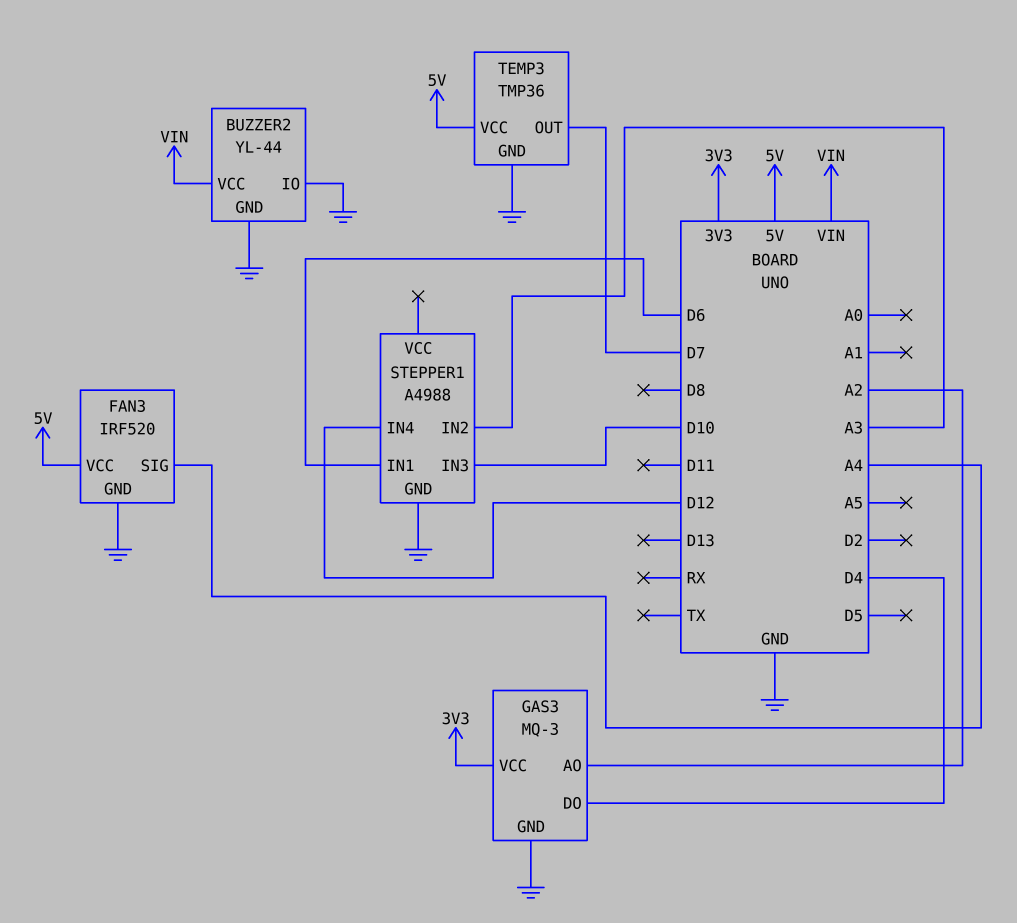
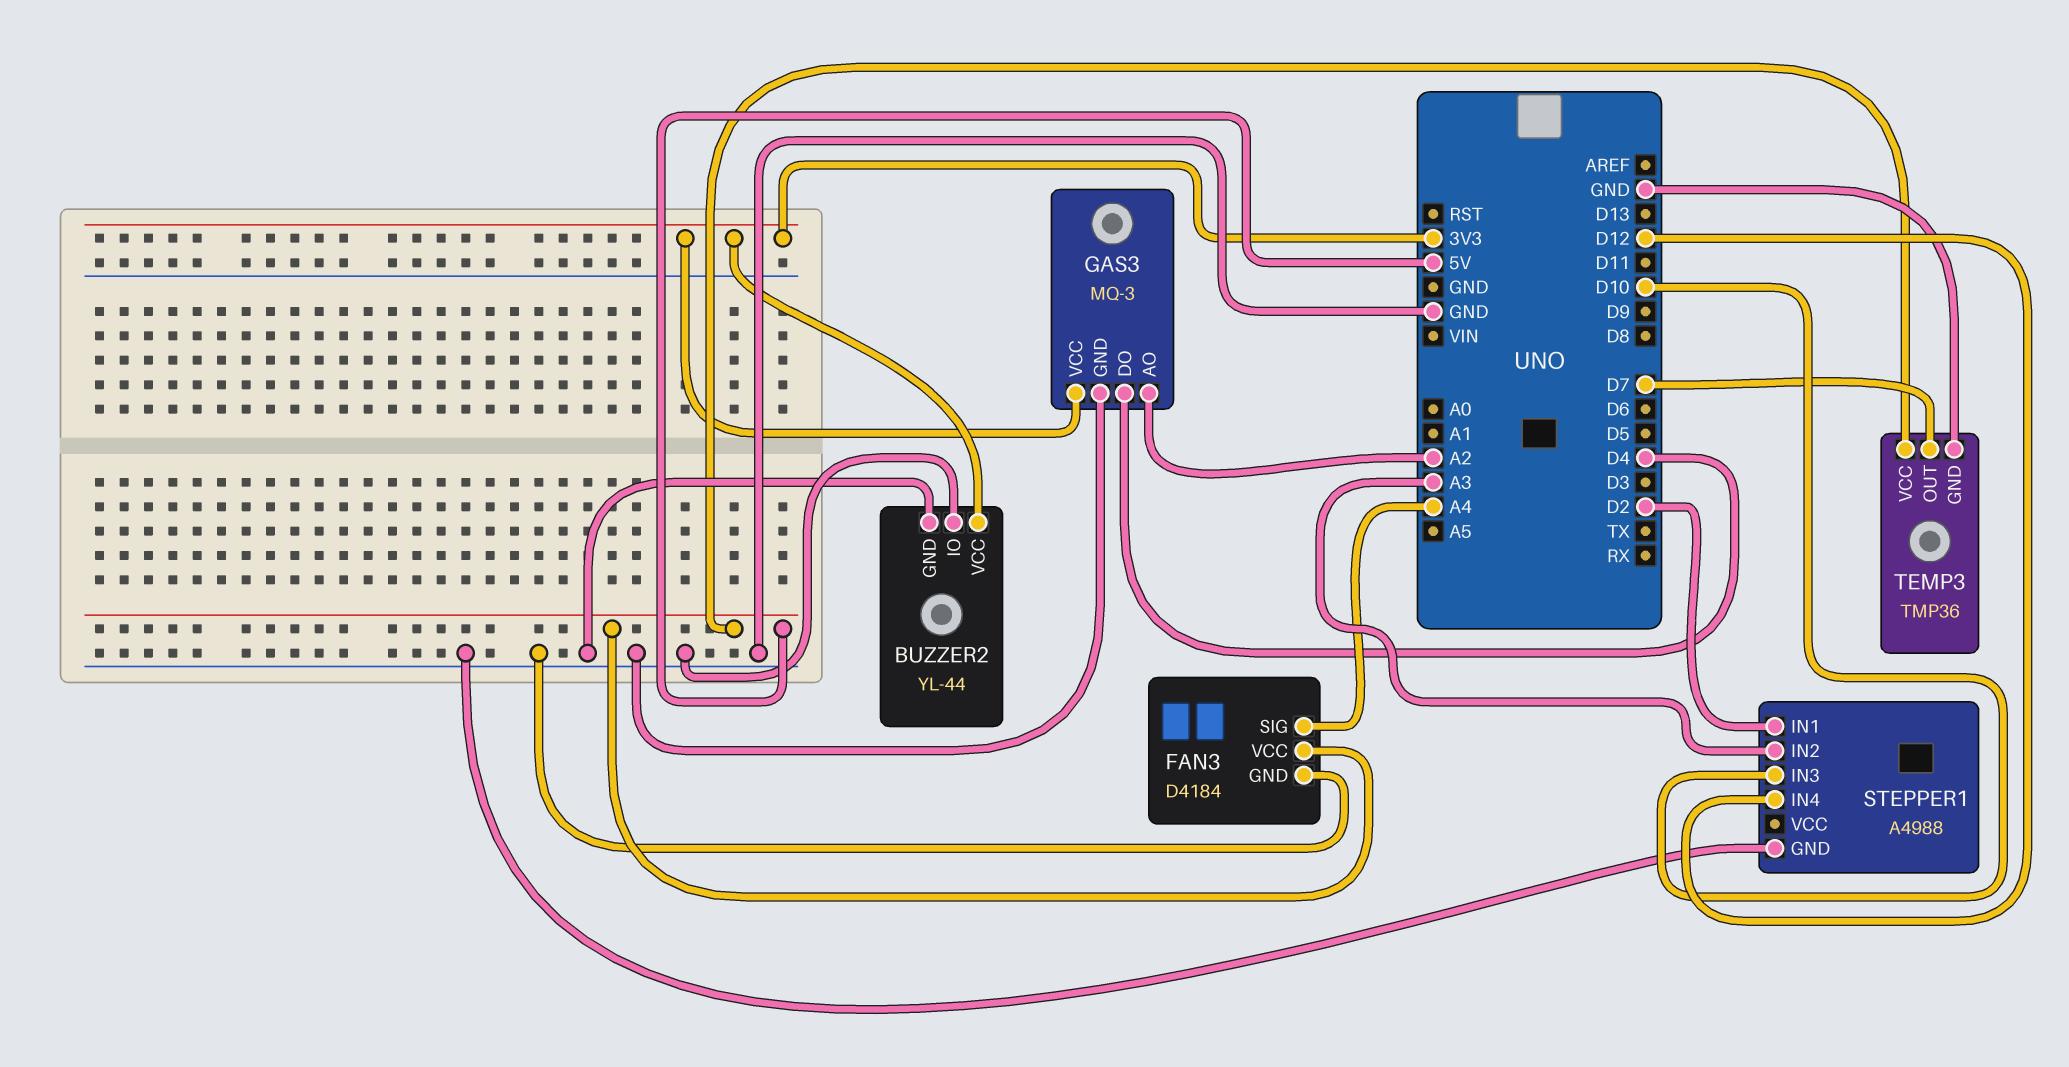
BUZZER2 pin VCC: VIN -> 3V3
FAN3: IRF520 -> D4184
STEPPER1 pin IN1: D6 -> D2

